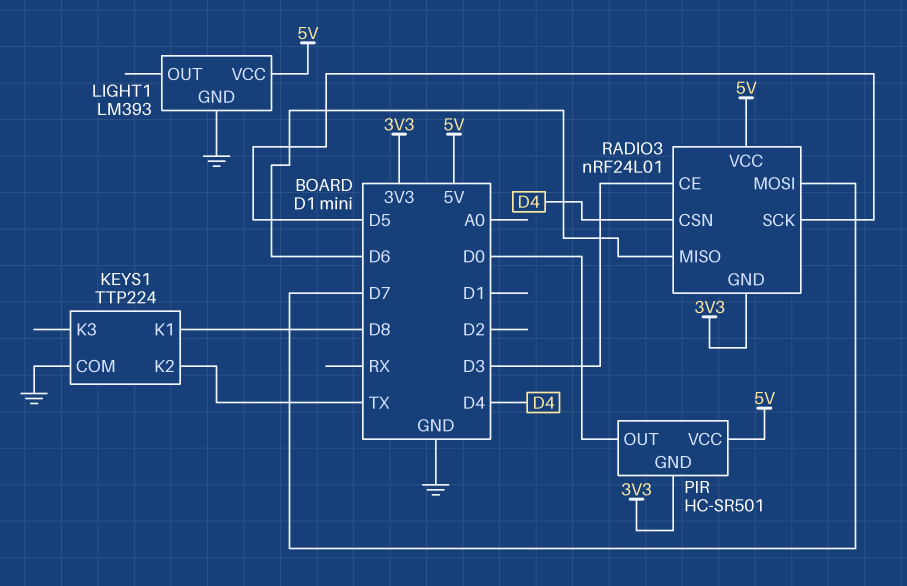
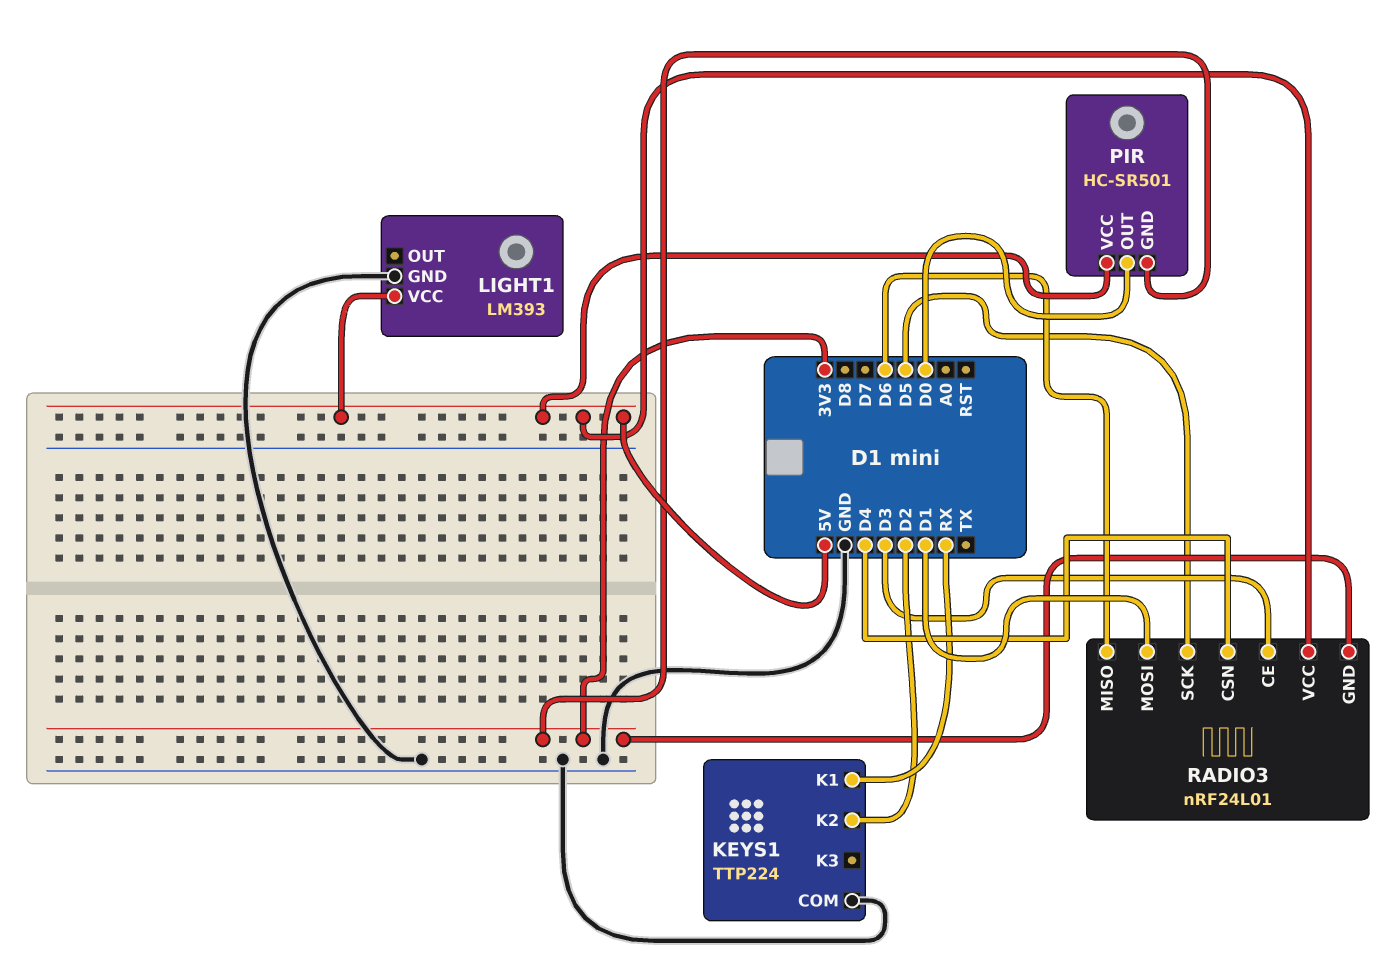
KEYS1 pin K1: D8 -> RX
KEYS1 pin K2: TX -> D2
RADIO3 pin MOSI: D7 -> D1

